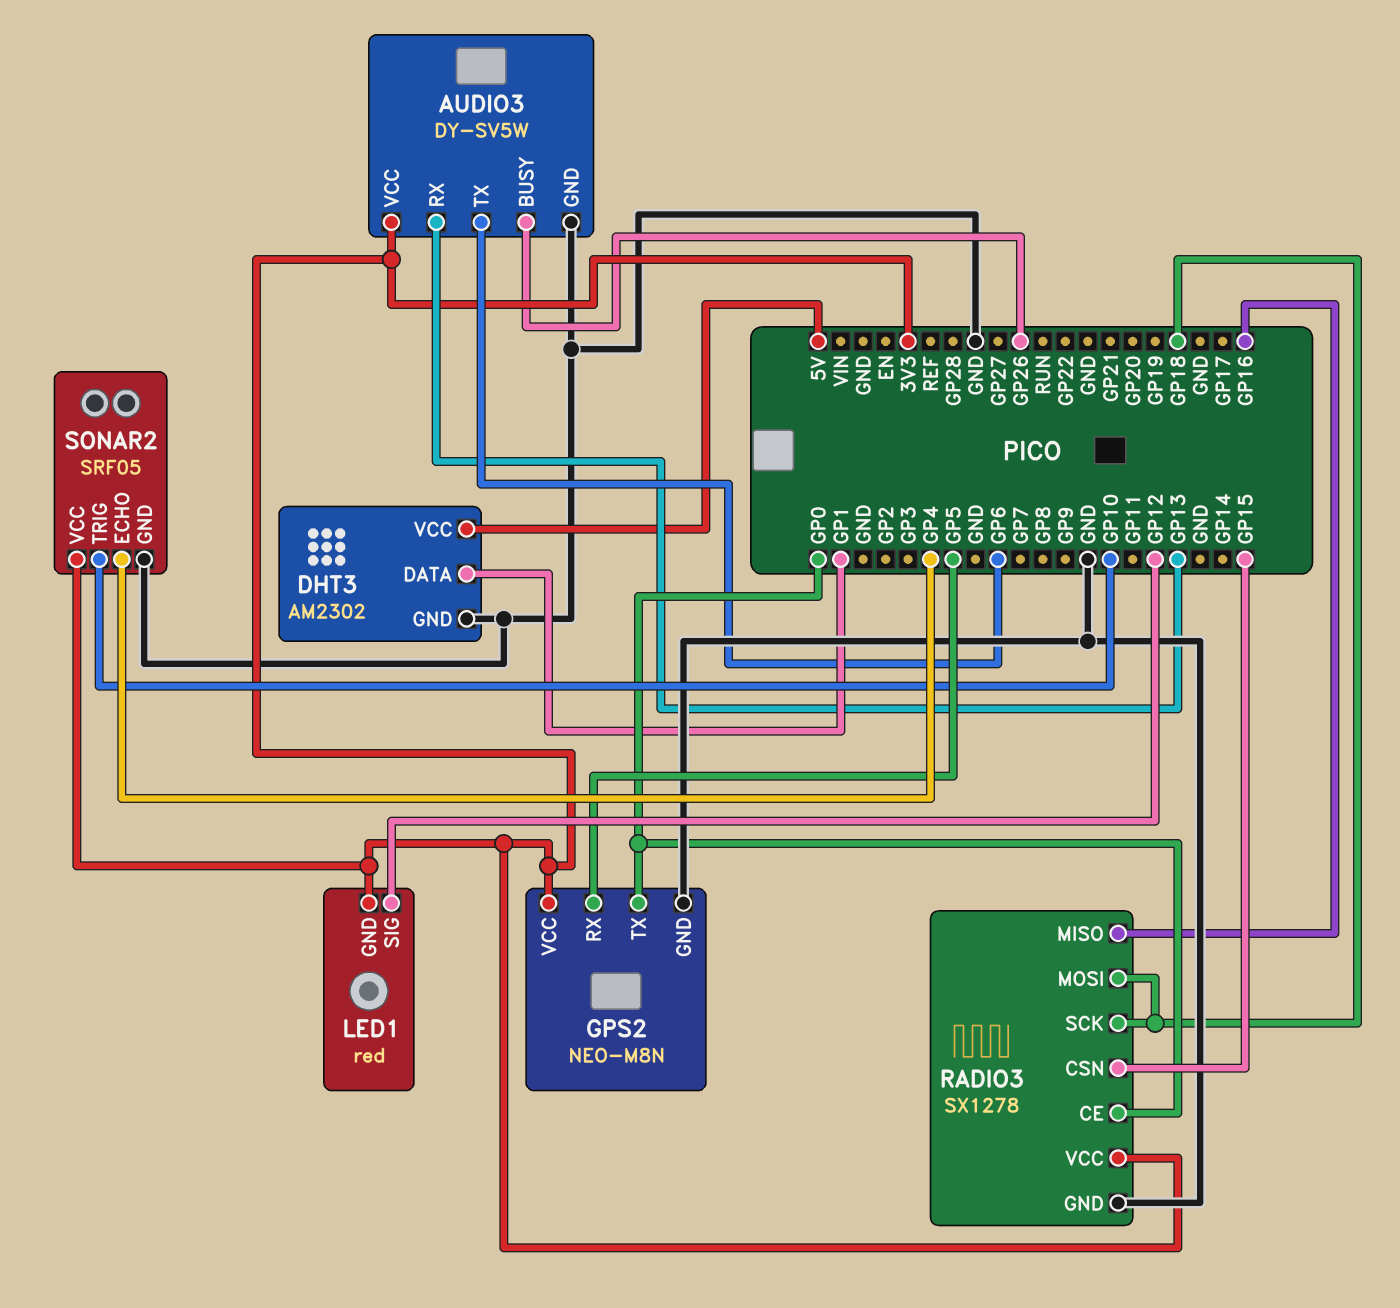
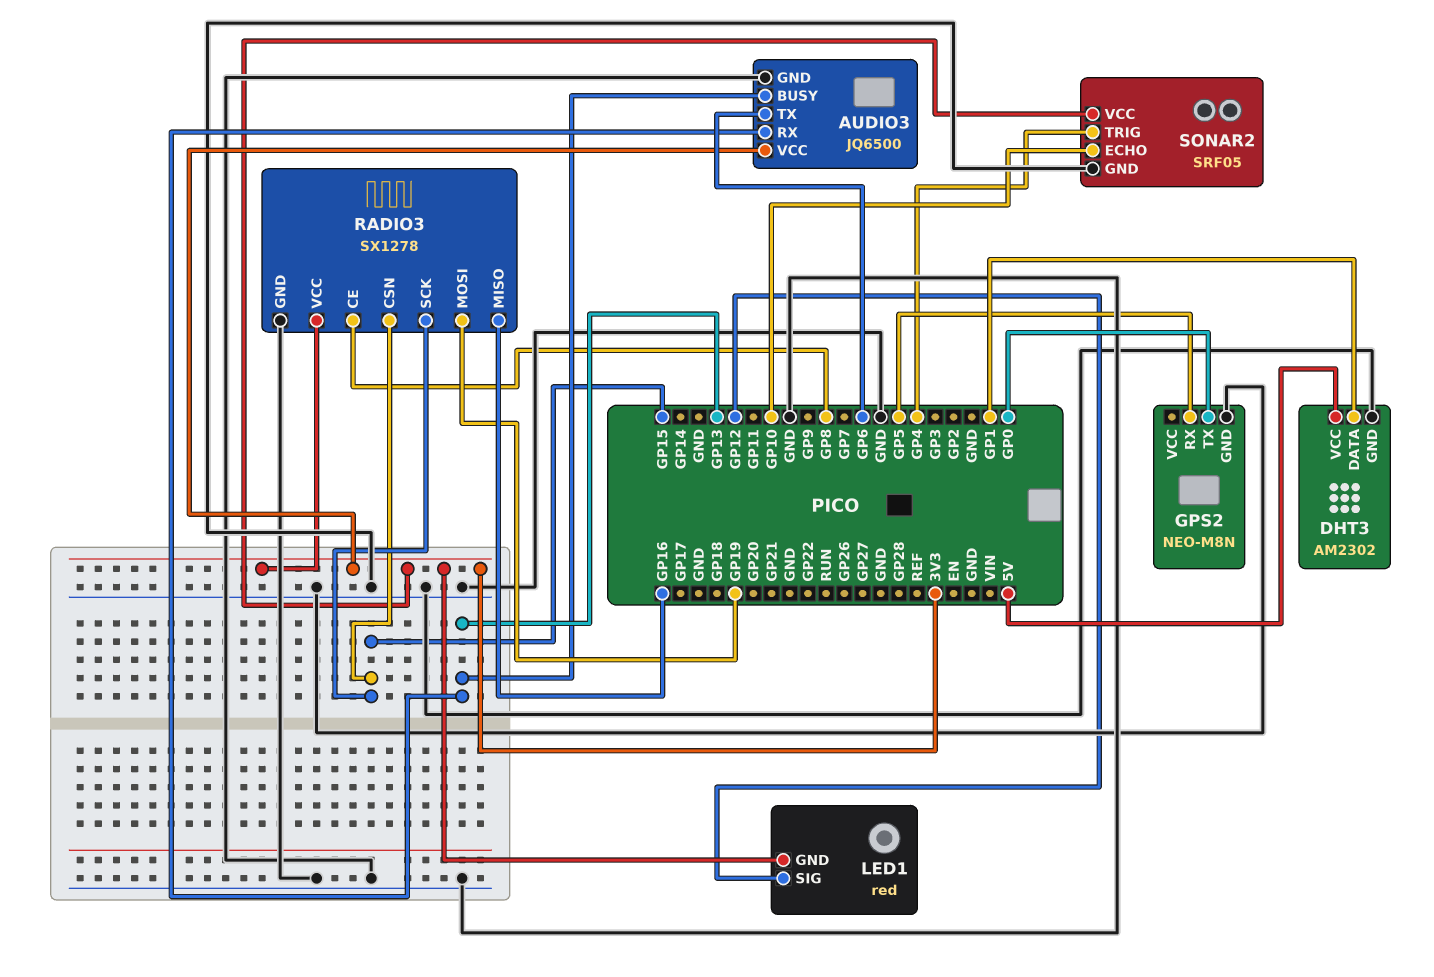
AUDIO3: DY-SV5W -> JQ6500
AUDIO3 pin BUSY: GP26 -> GP13
GPS2 pin VCC: 3V3 -> none
RADIO3 pin CE: GP0 -> GP8
RADIO3 pin MOSI: GP18 -> GP19
RADIO3 pin SCK: GP18 -> GP15
SONAR2 pin ECHO: GP4 -> GP10
SONAR2 pin TRIG: GP10 -> GP4

